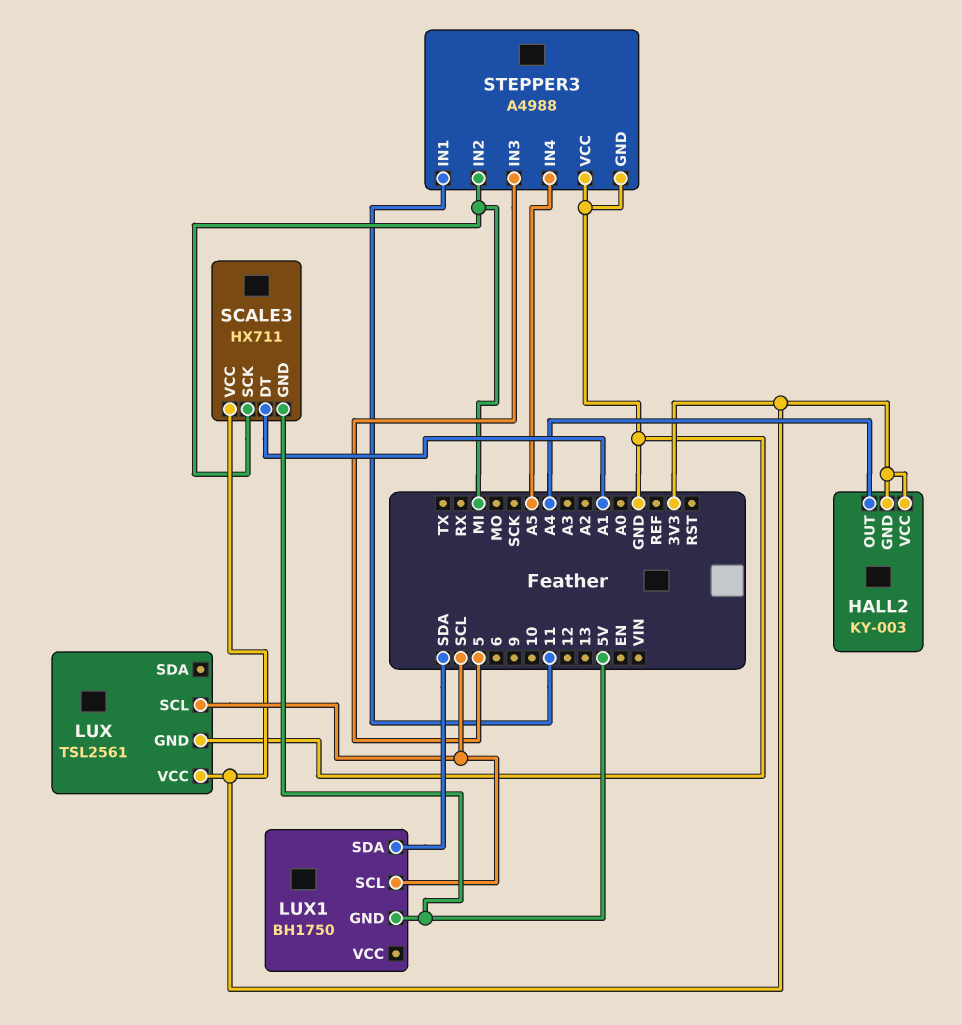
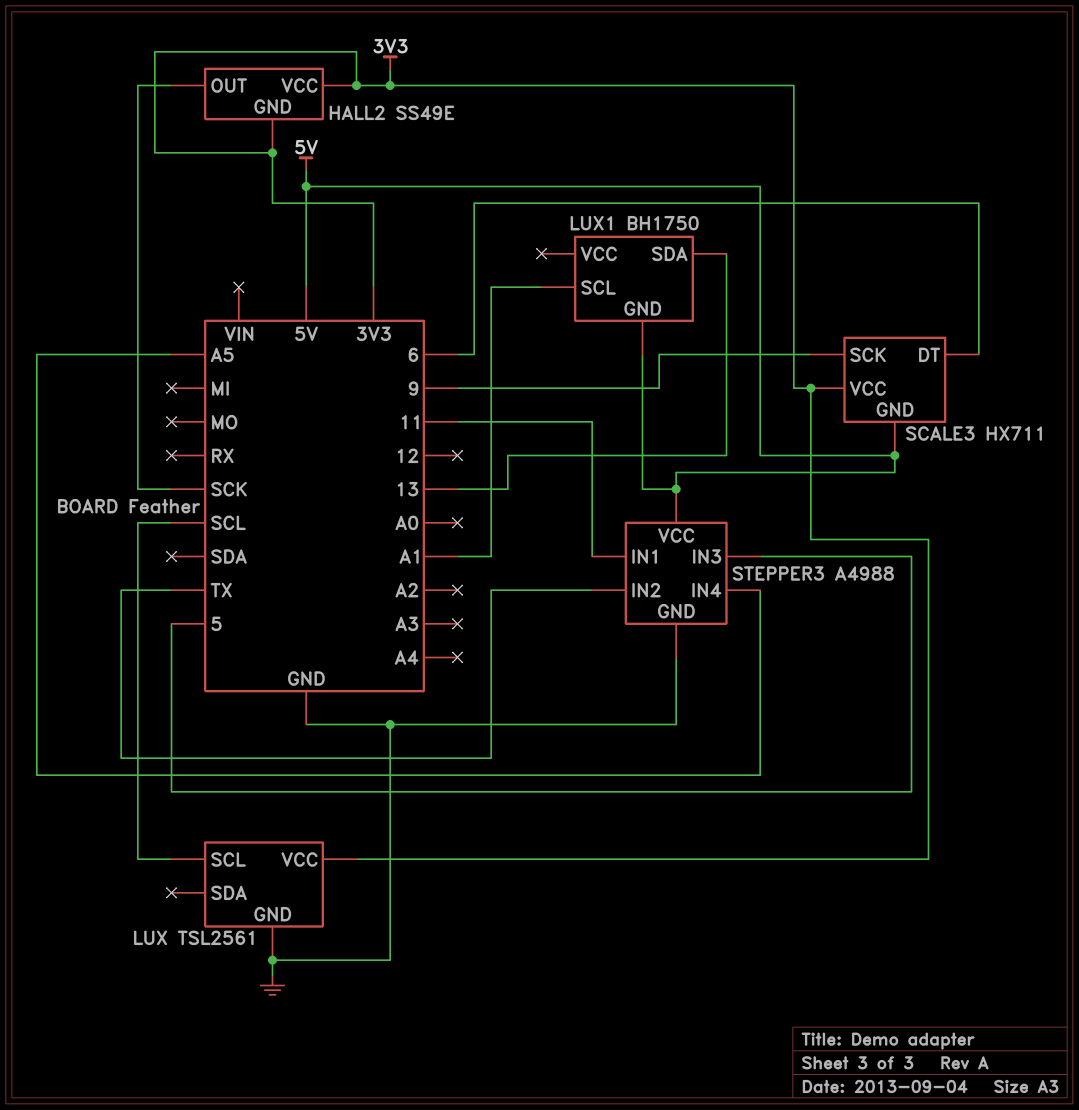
HALL2: KY-003 -> SS49E
HALL2 pin OUT: A4 -> SCK
LUX1 pin SCL: SCL -> A1
LUX1 pin SDA: SDA -> 13
SCALE3 pin DT: A1 -> 6
SCALE3 pin SCK: MI -> 9
STEPPER3 pin IN2: MI -> TX
STEPPER3 pin VCC: GND -> 5V

